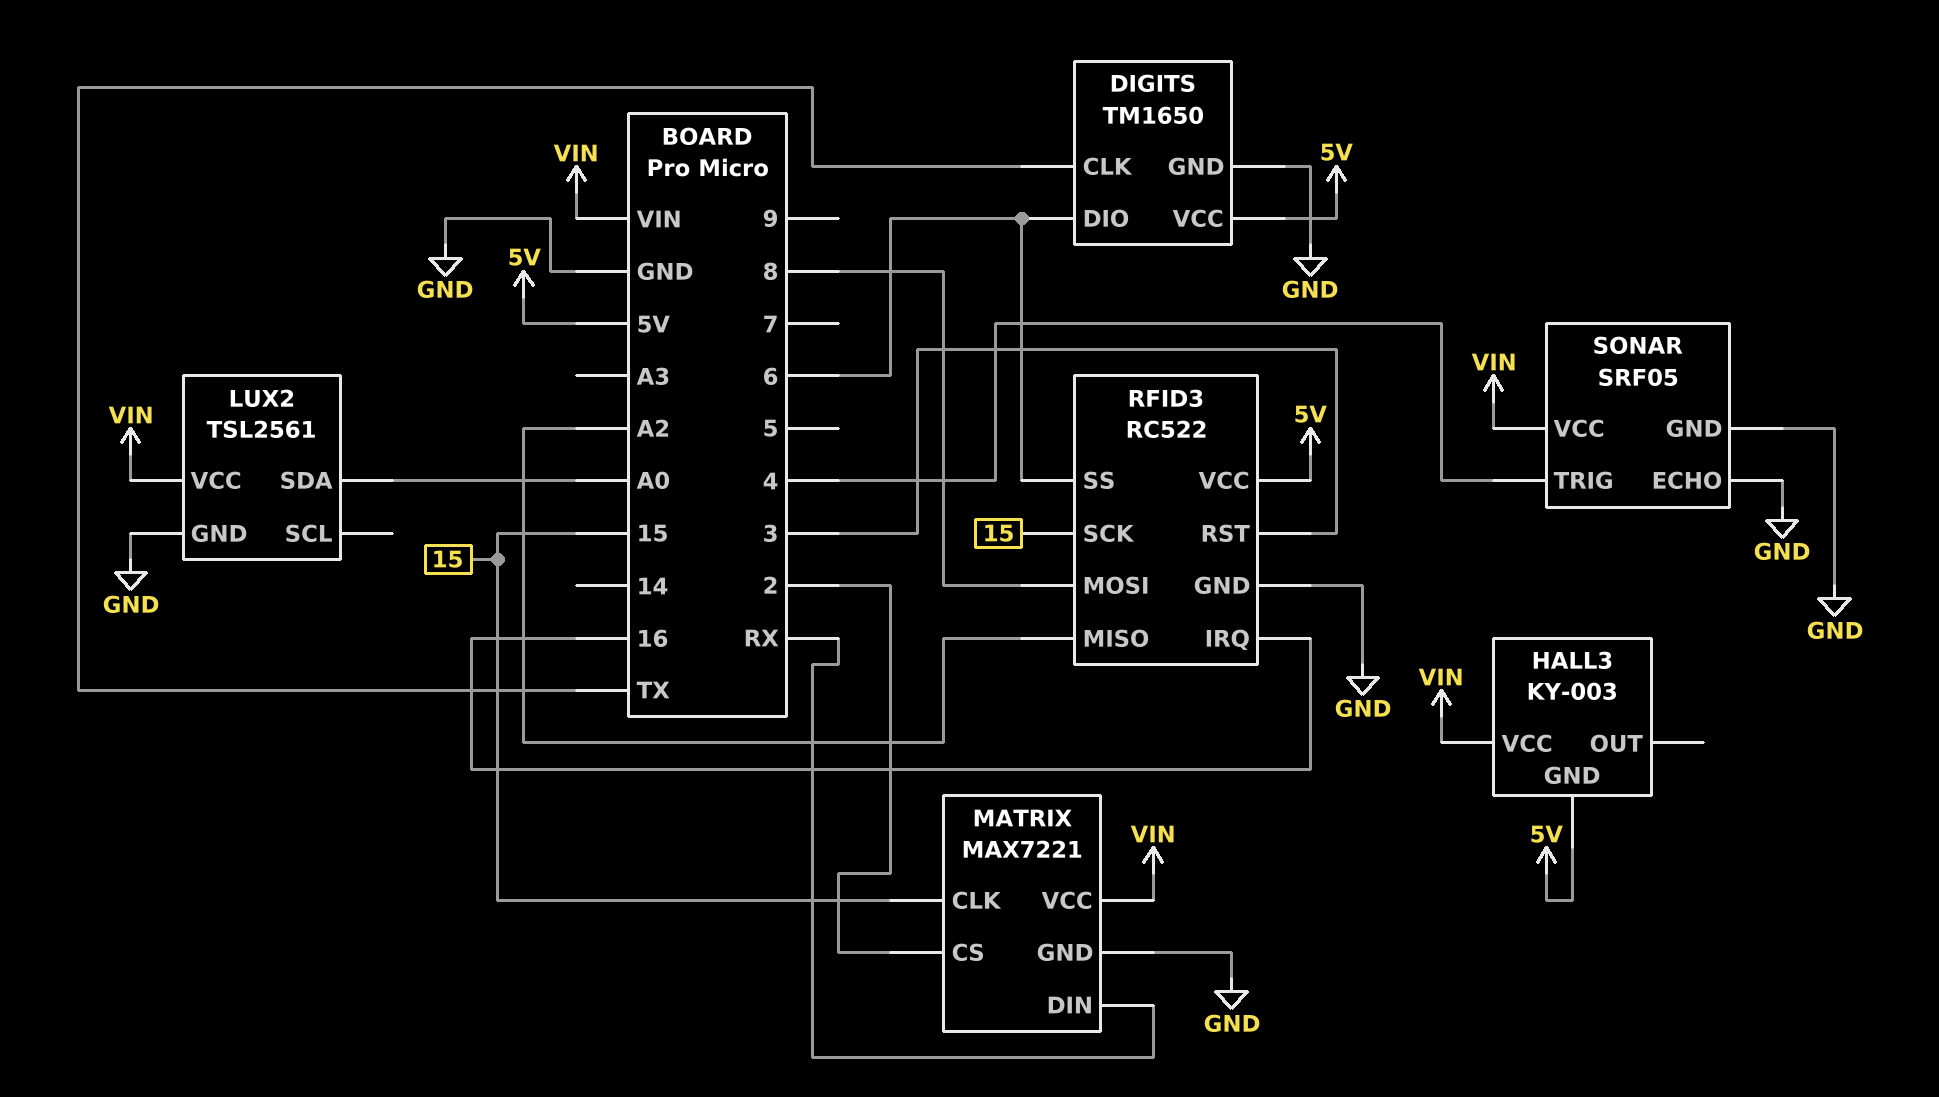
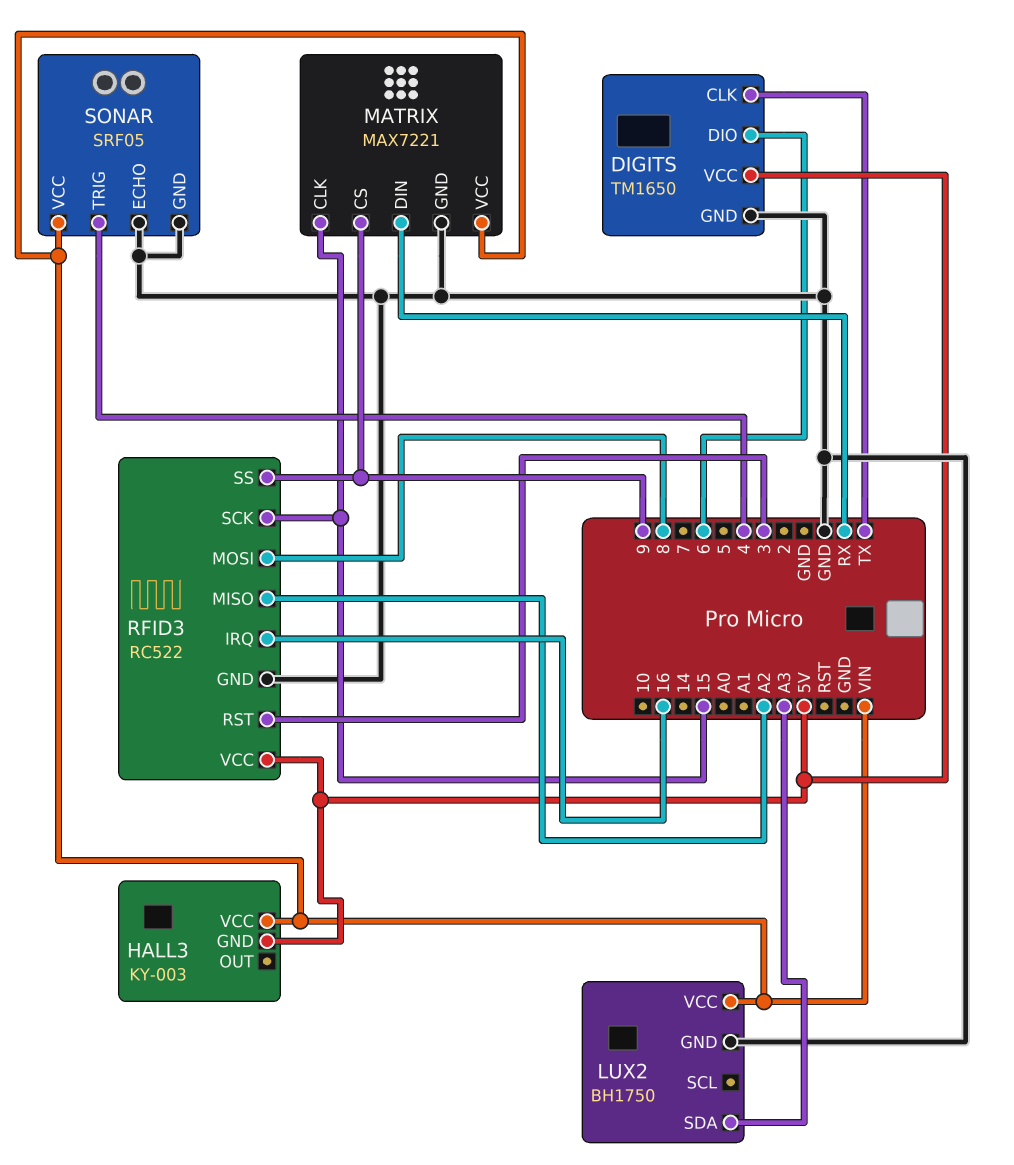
LUX2: TSL2561 -> BH1750
LUX2 pin SDA: A0 -> A3
MATRIX pin CS: 2 -> 9
RFID3 pin SS: 6 -> 9

